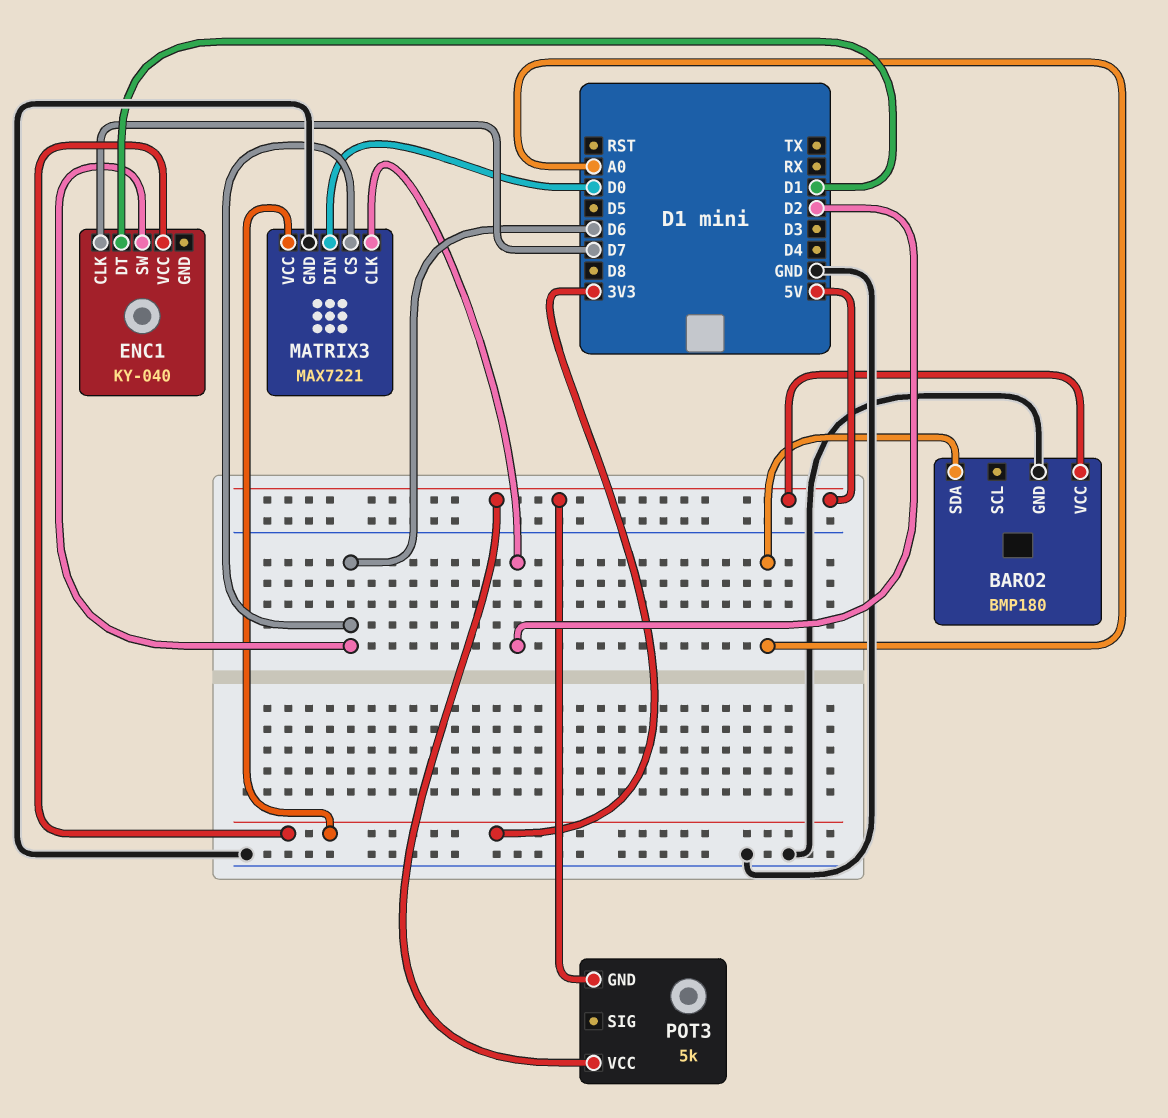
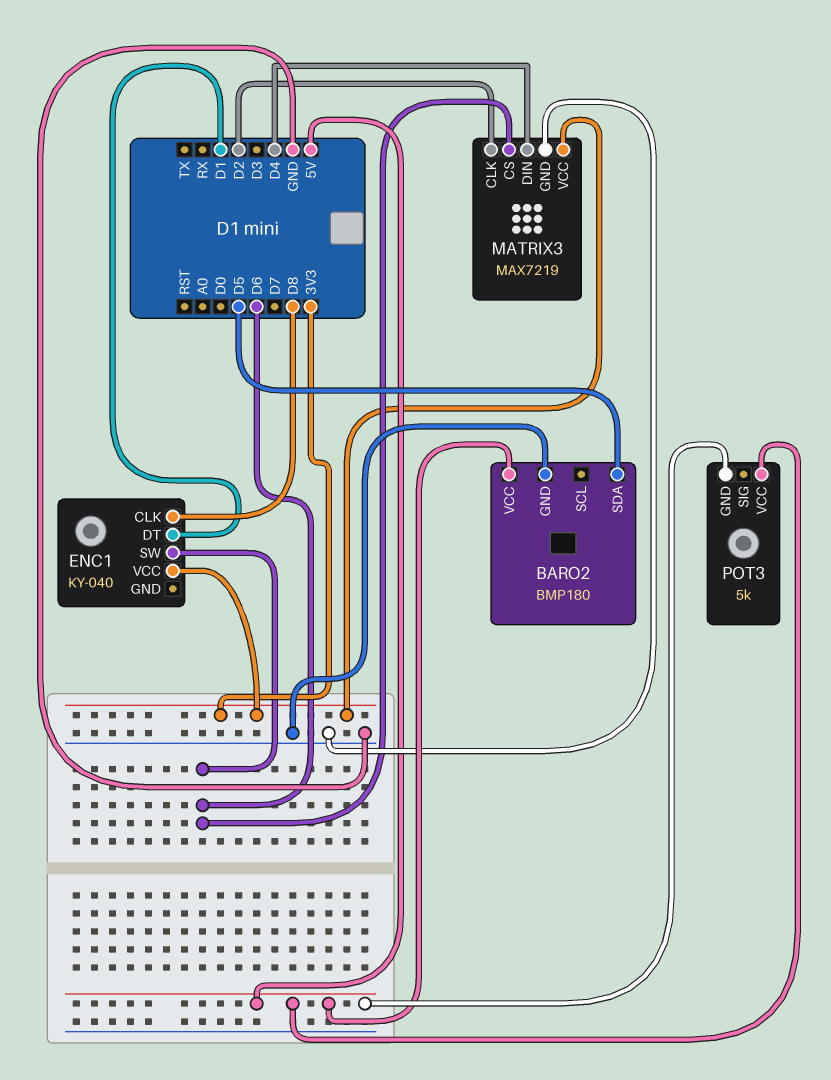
BARO2 pin SDA: A0 -> D5
ENC1 pin CLK: D7 -> D8
MATRIX3: MAX7221 -> MAX7219
MATRIX3 pin DIN: D0 -> D4

